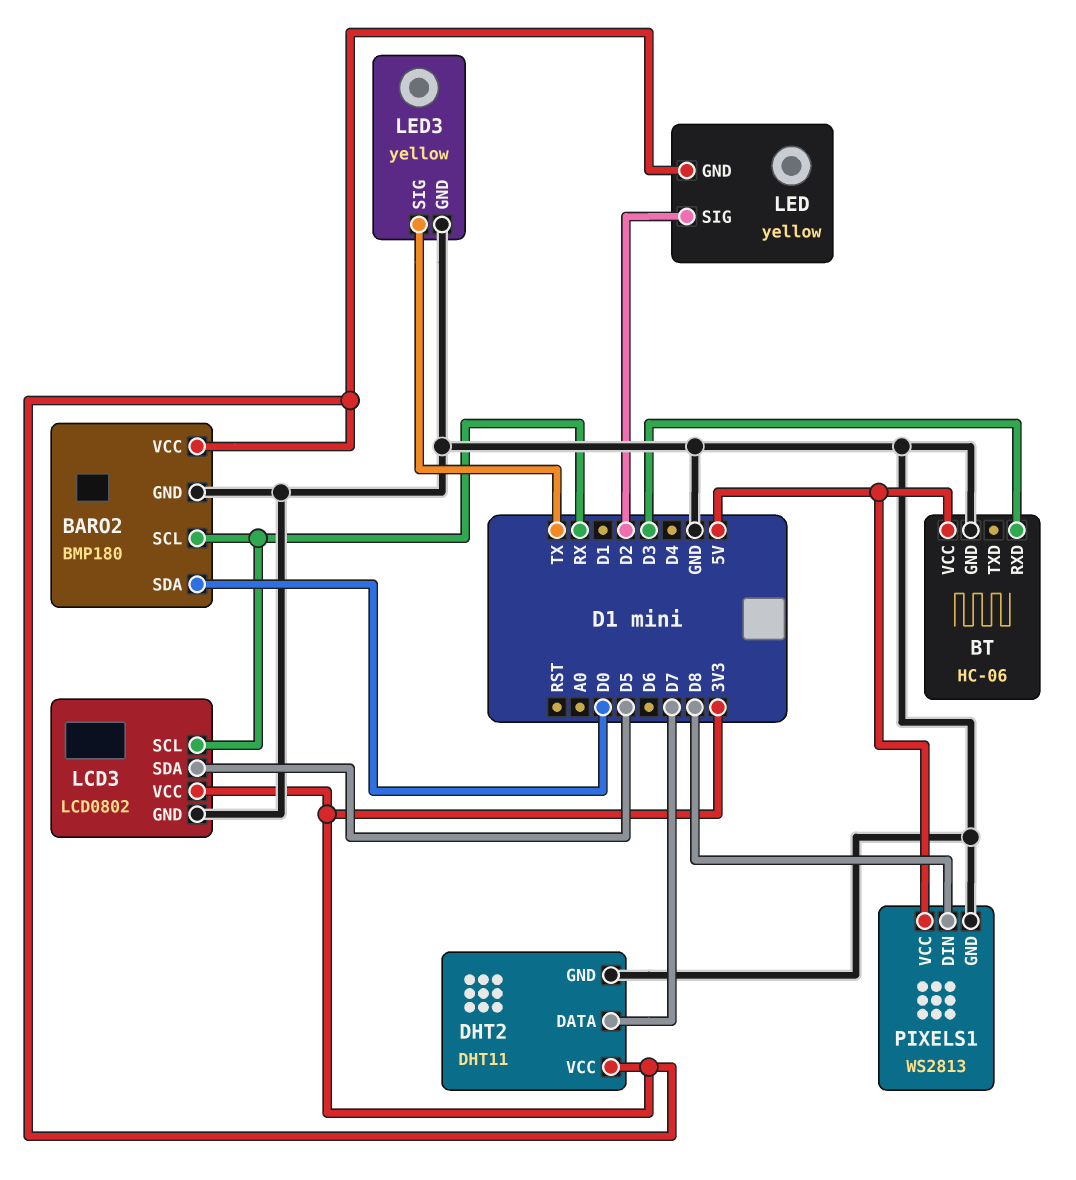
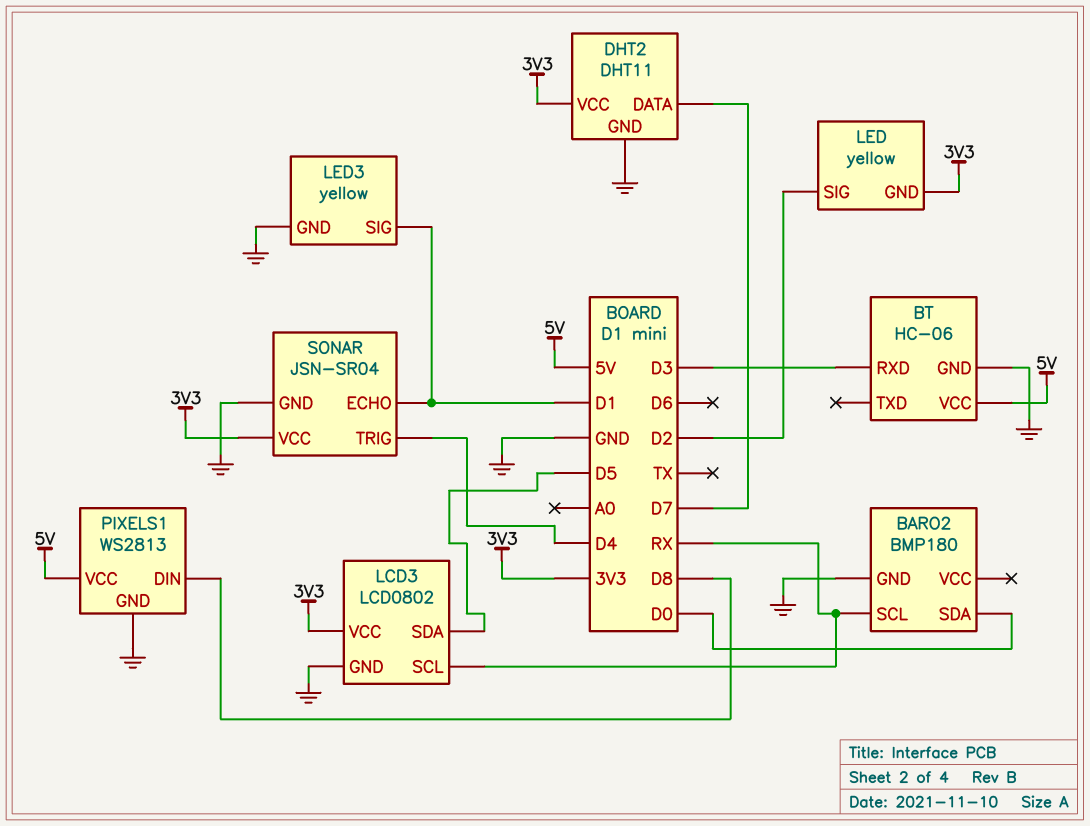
BARO2 pin VCC: 3V3 -> none
LED3 pin SIG: TX -> D1
SONAR: none -> JSN-SR04
SONAR pin ECHO: none -> D1
SONAR pin GND: none -> GND
SONAR pin TRIG: none -> D4
SONAR pin VCC: none -> 3V3

